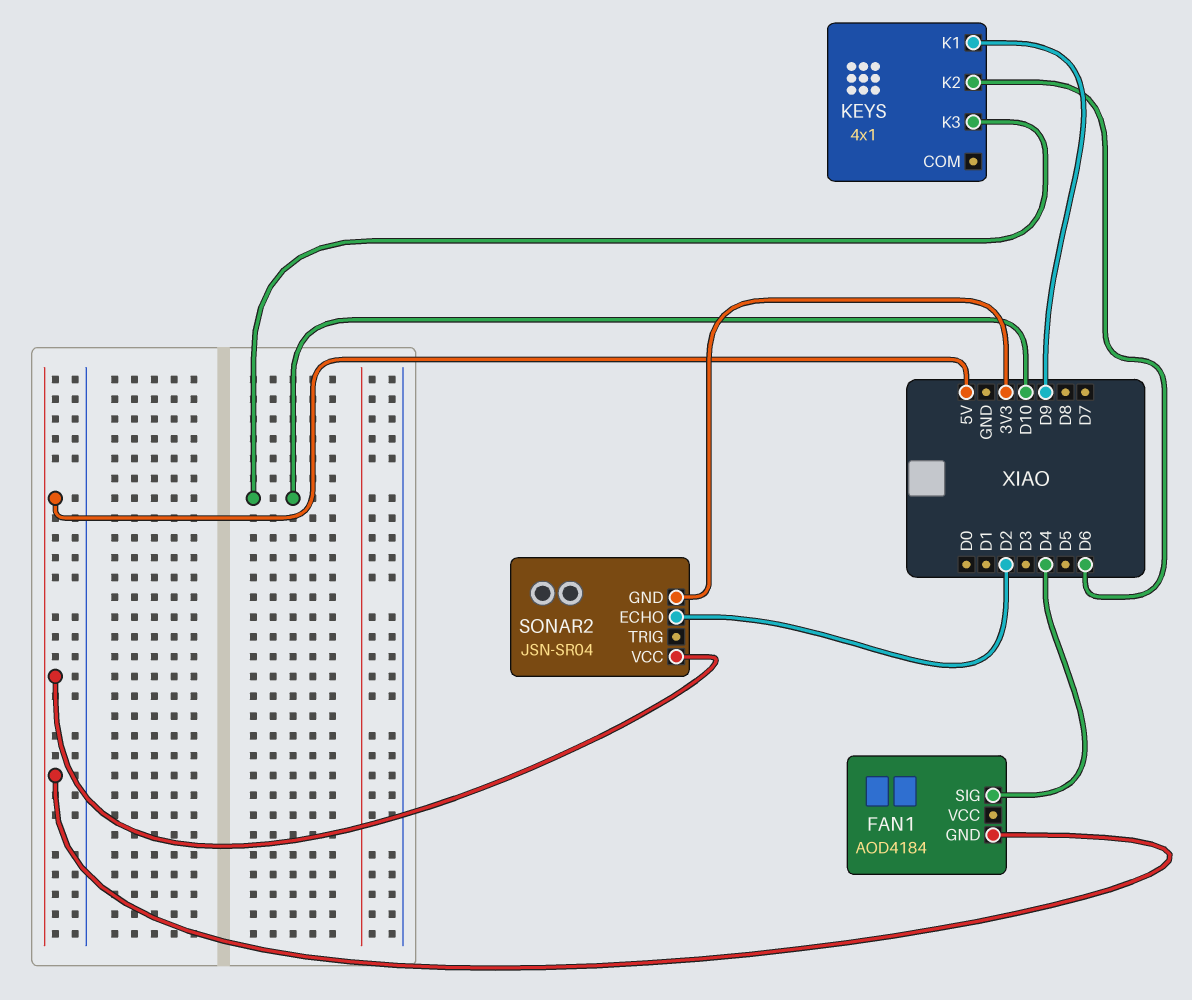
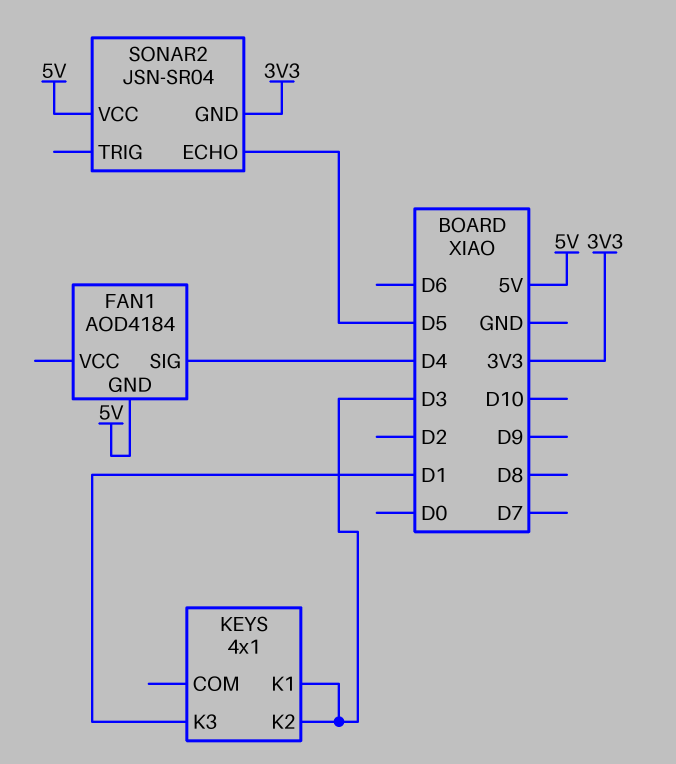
KEYS pin K1: D9 -> D3
KEYS pin K2: D6 -> D3
KEYS pin K3: D10 -> D1
SONAR2 pin ECHO: D2 -> D5

